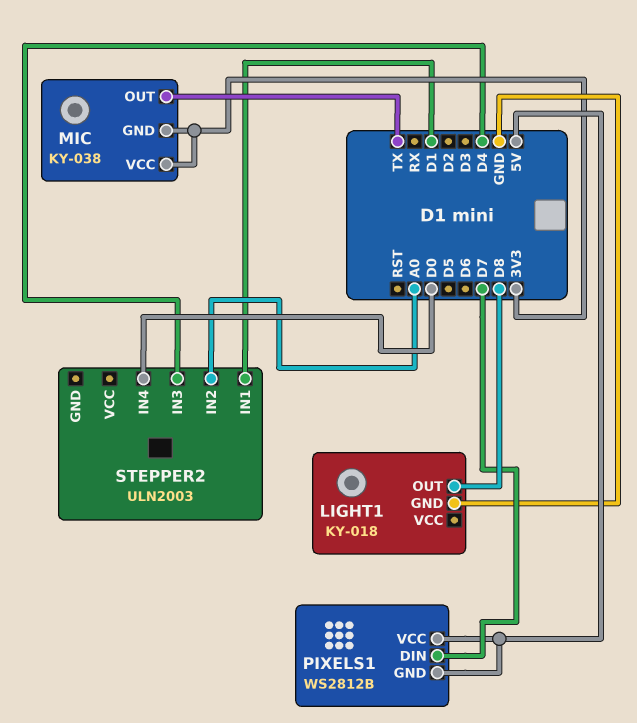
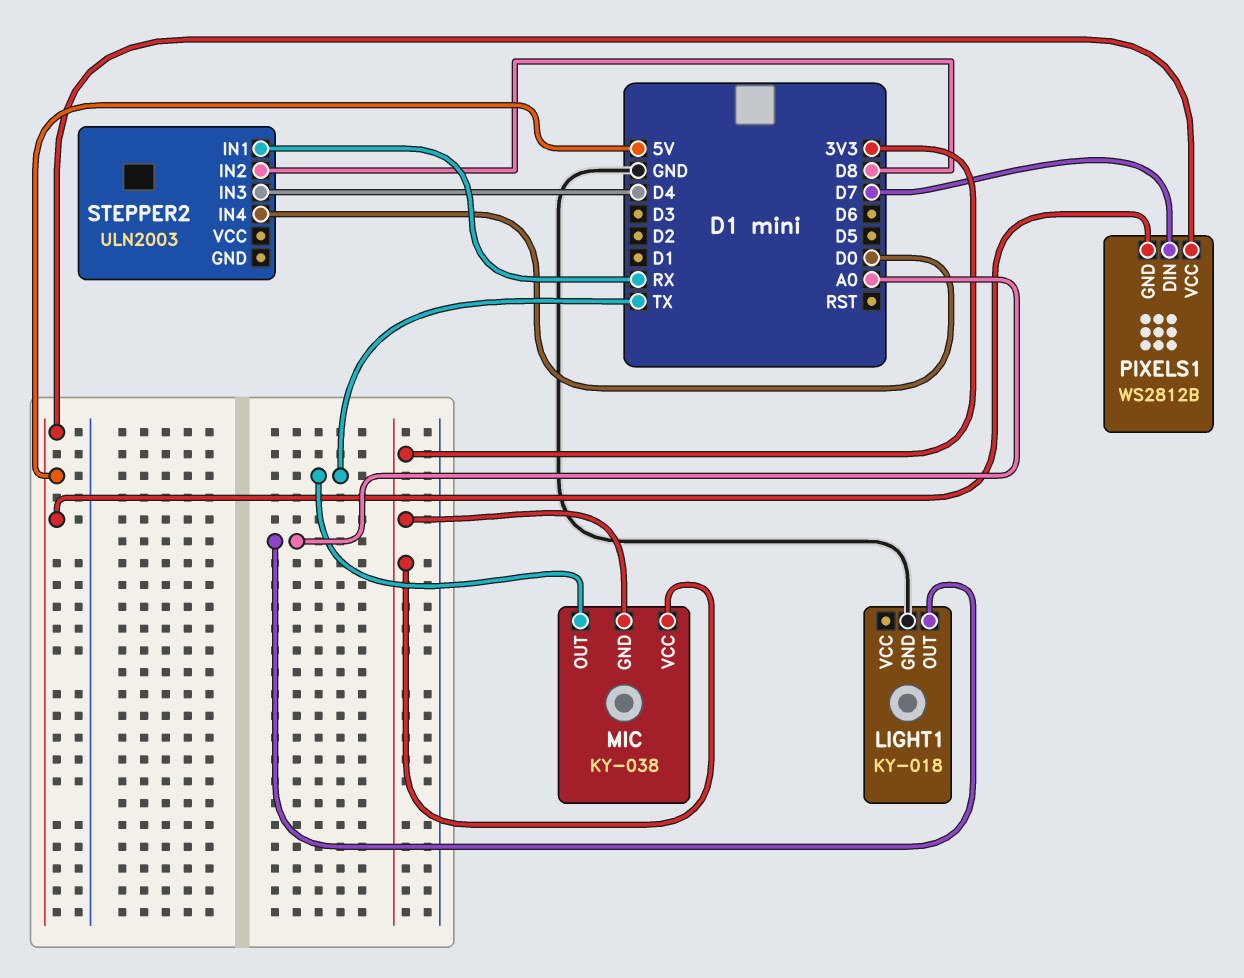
LIGHT1 pin OUT: D8 -> A0
STEPPER2 pin IN1: D1 -> RX
STEPPER2 pin IN2: A0 -> D8

